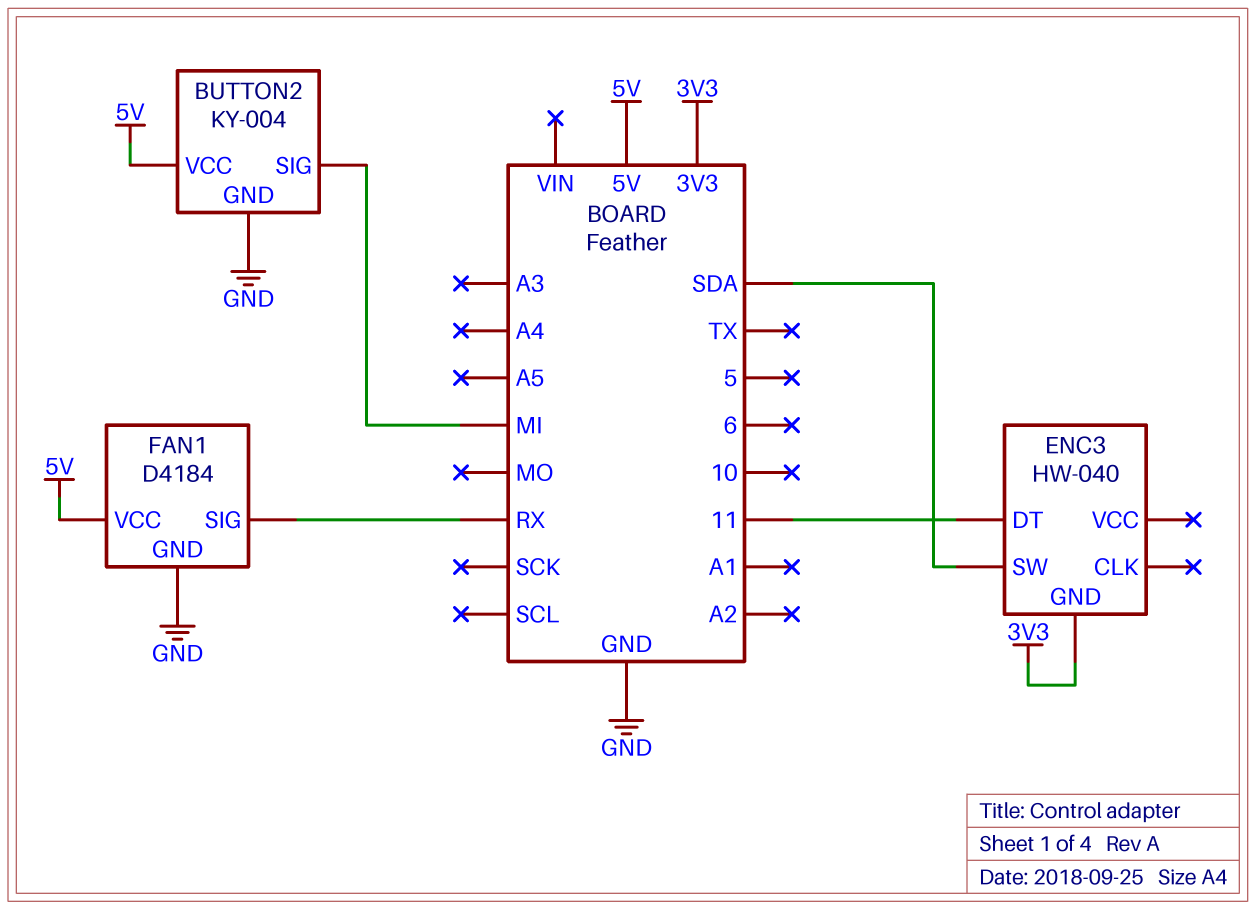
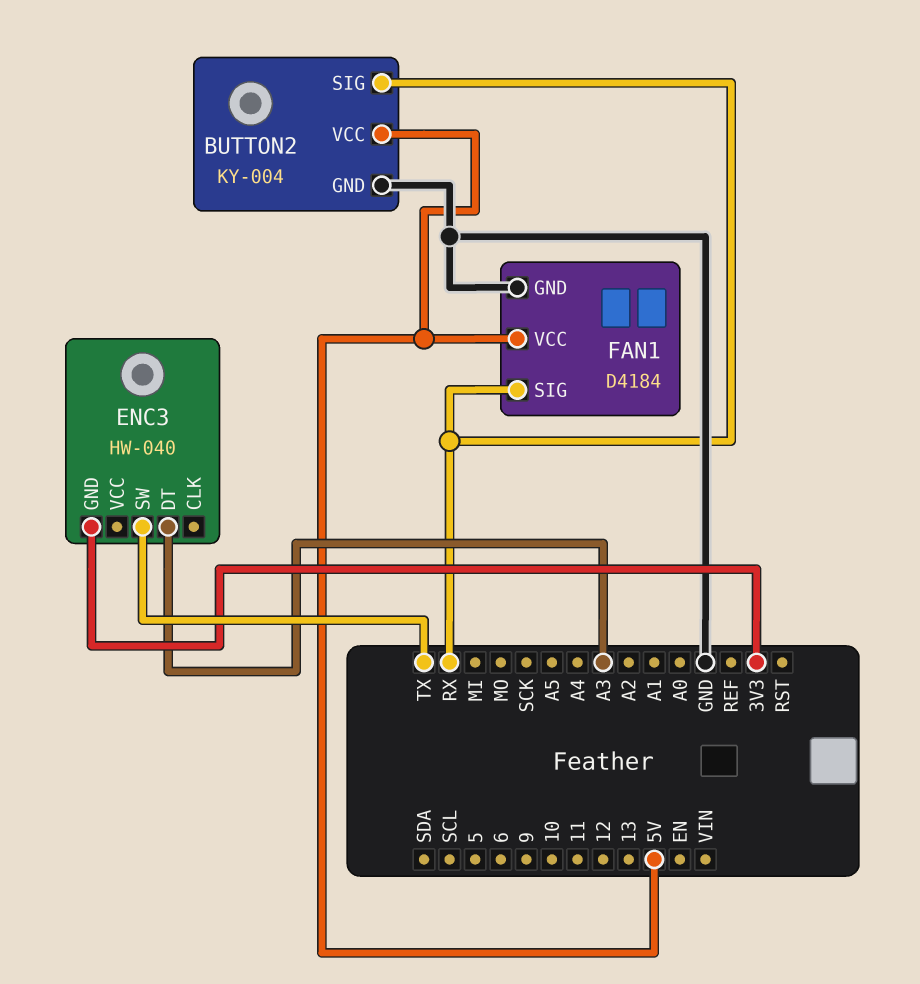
BUTTON2 pin SIG: MI -> RX
ENC3 pin DT: 11 -> A3
ENC3 pin SW: SDA -> TX

